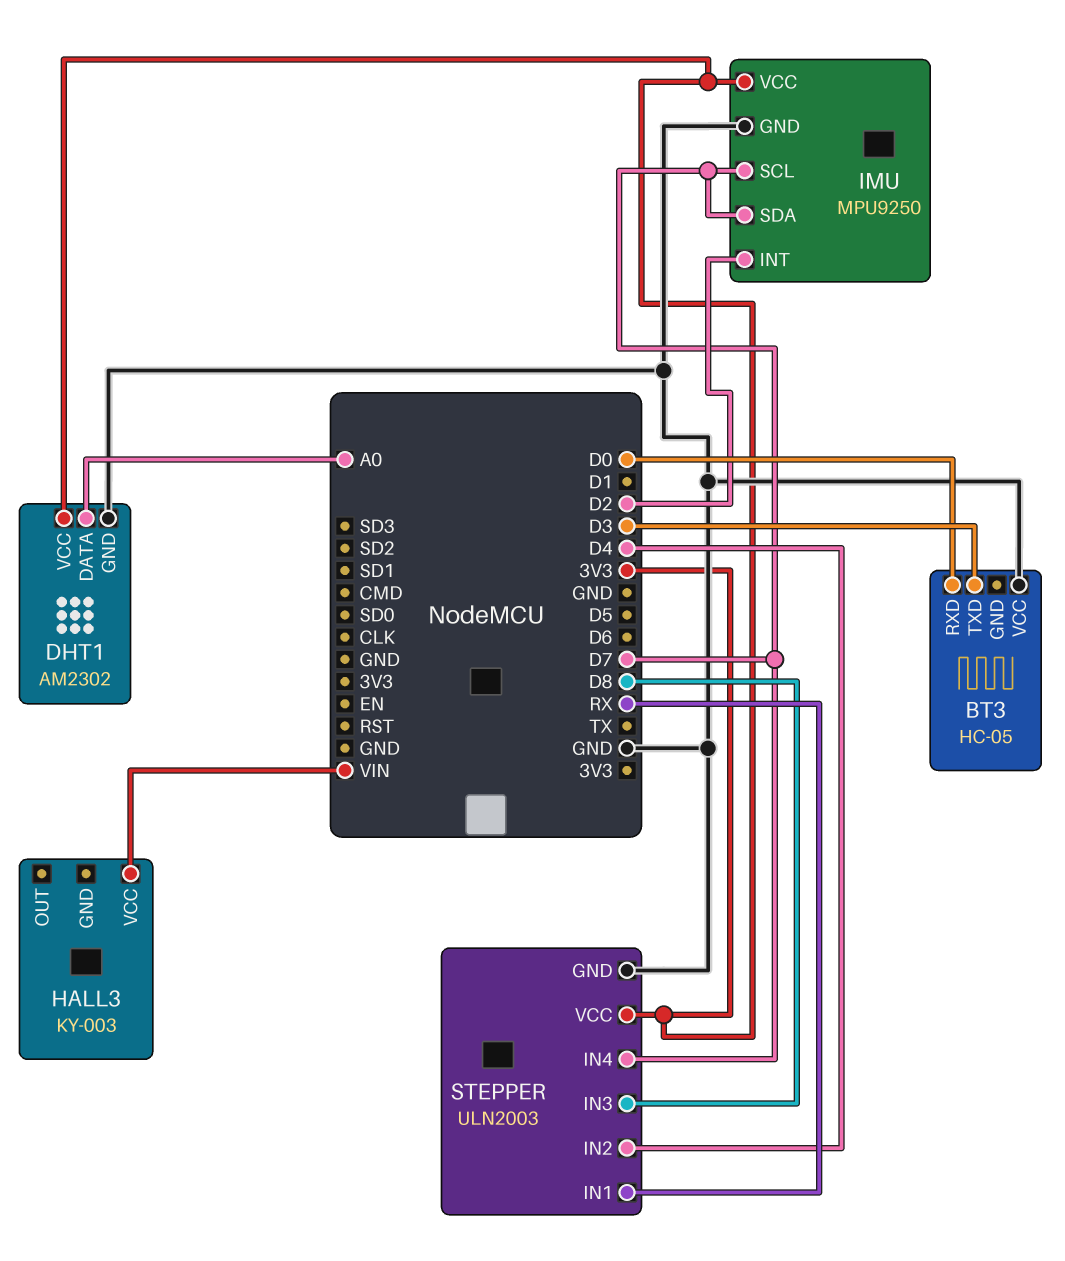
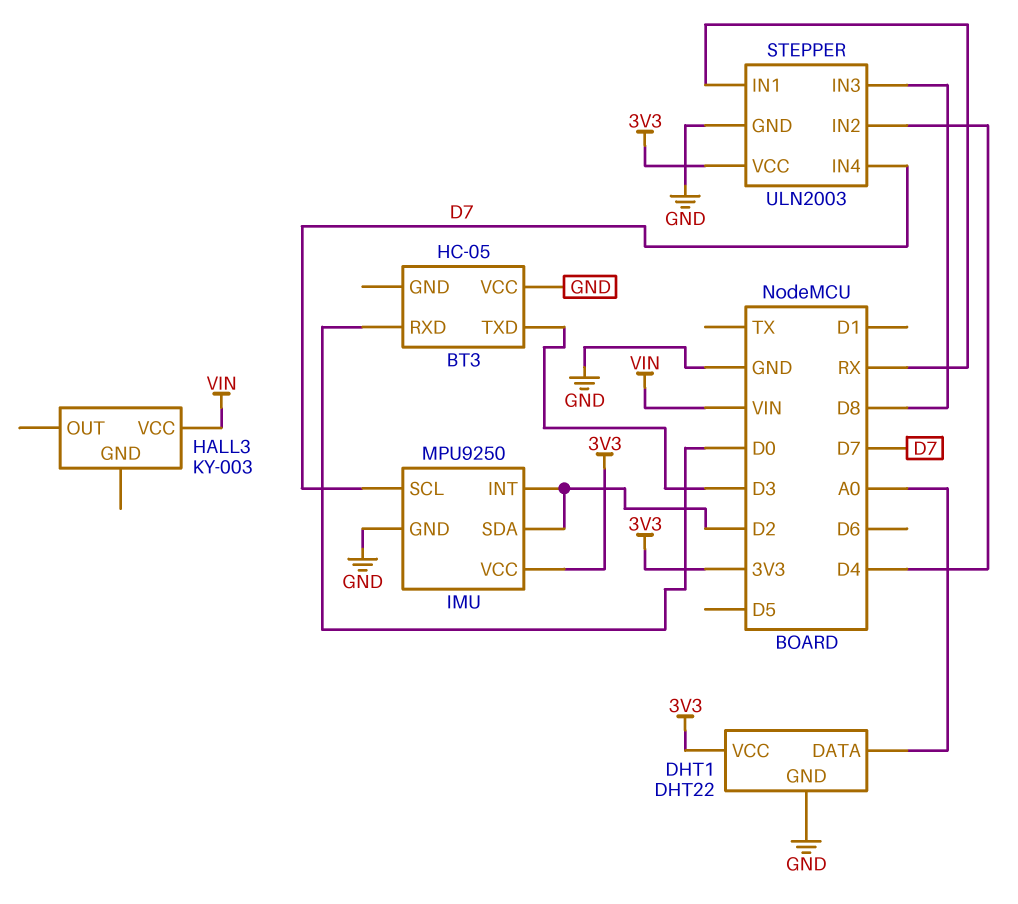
DHT1: AM2302 -> DHT22
IMU pin SDA: D7 -> D2

